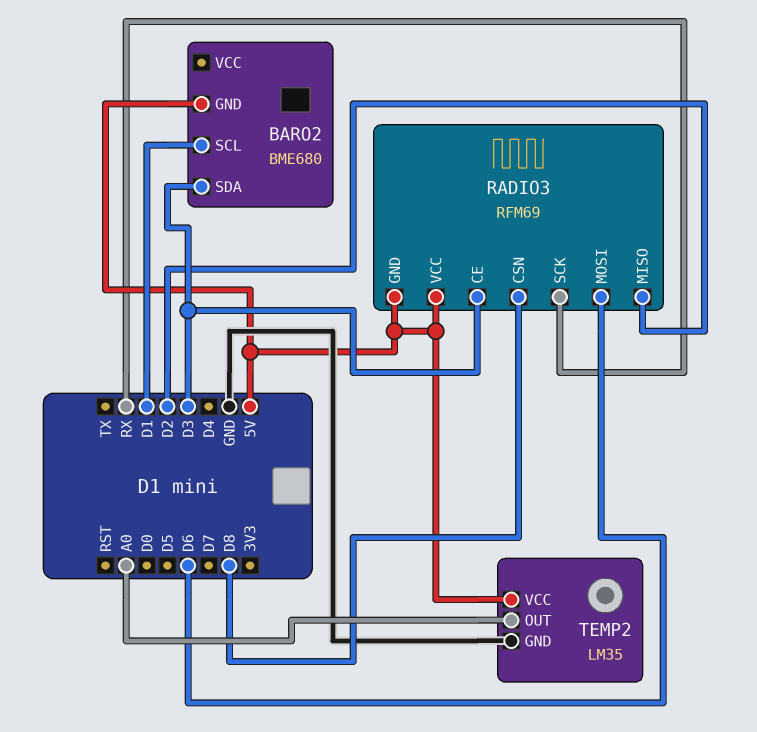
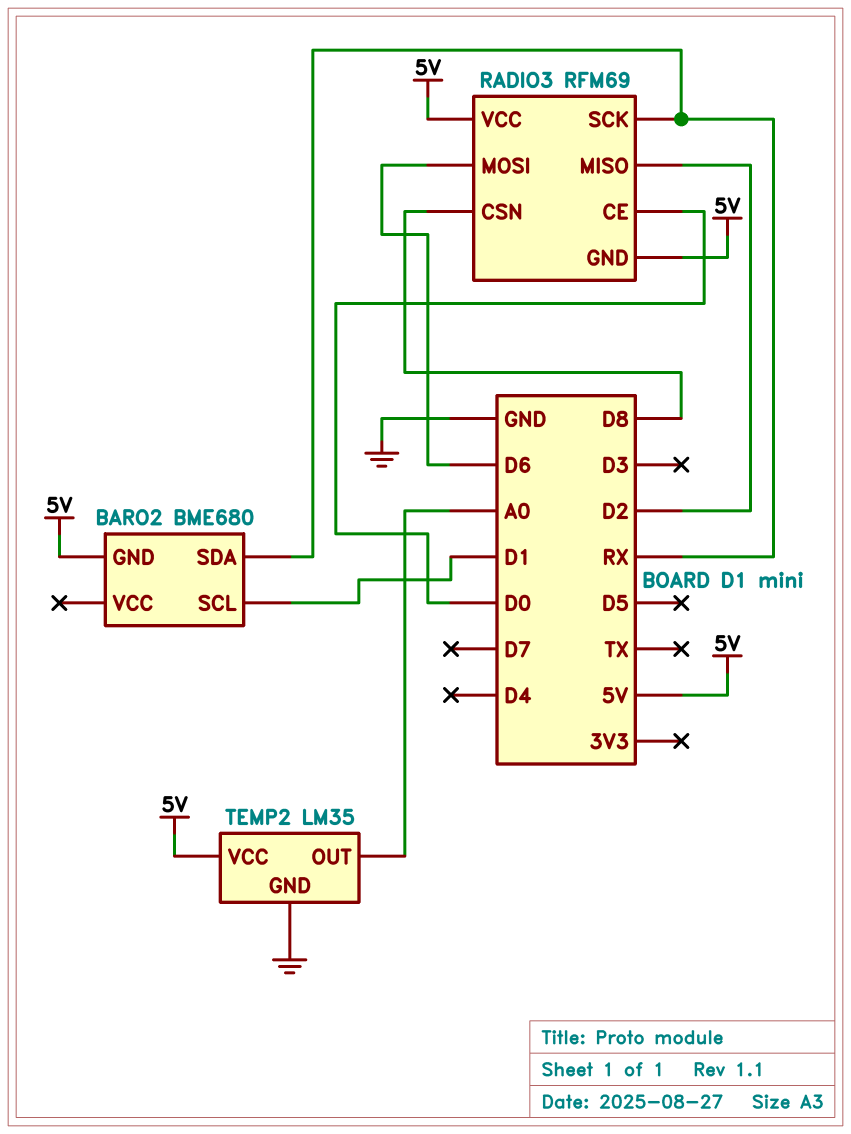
BARO2 pin SDA: D3 -> RX
RADIO3 pin CE: D3 -> D0

